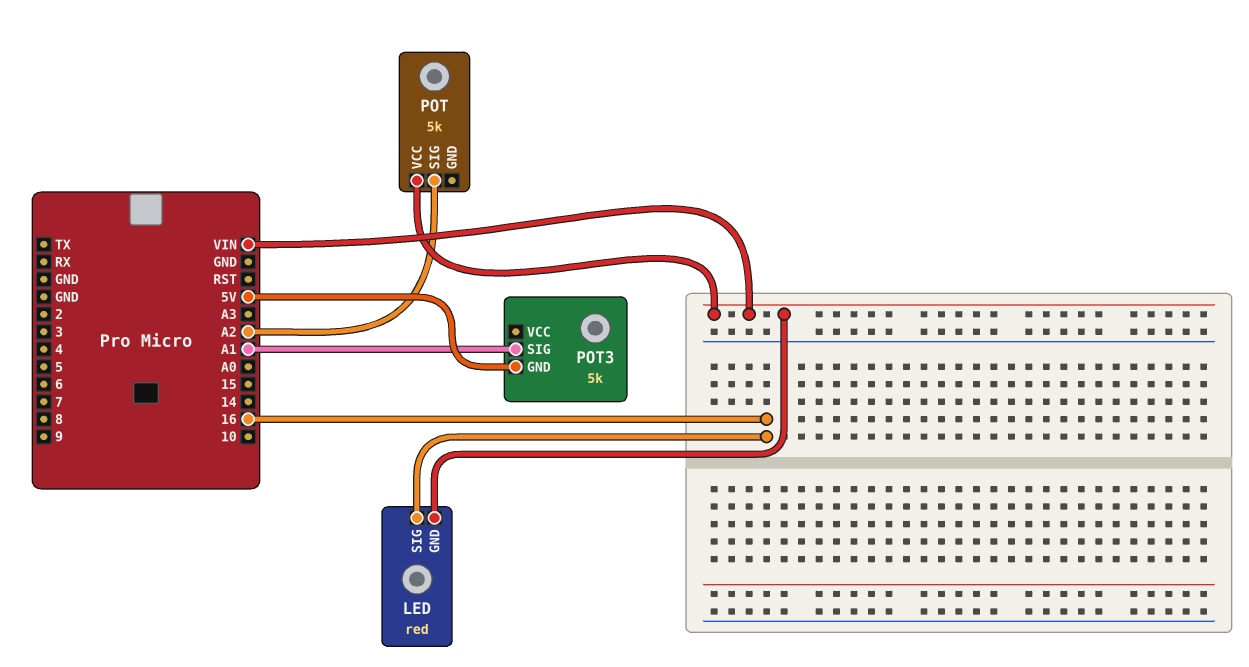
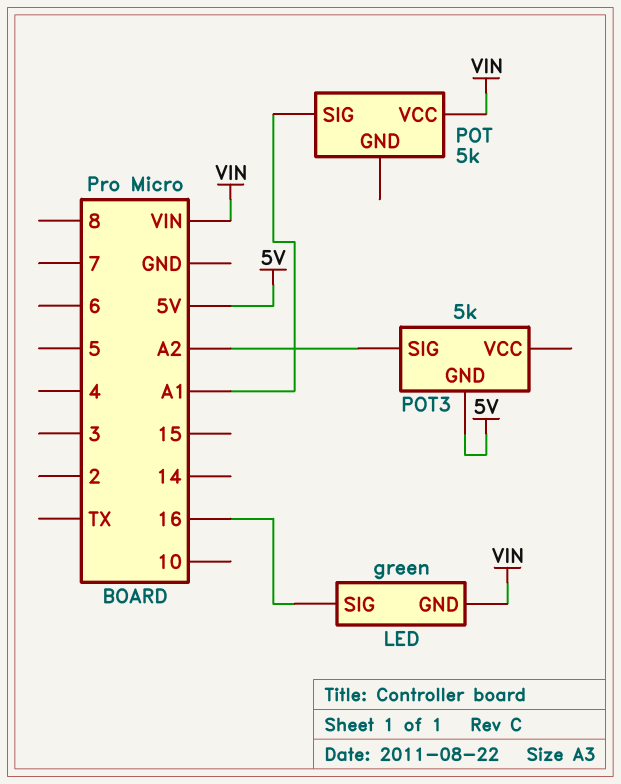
LED: red -> green
POT pin SIG: A2 -> A1
POT3 pin SIG: A1 -> A2

